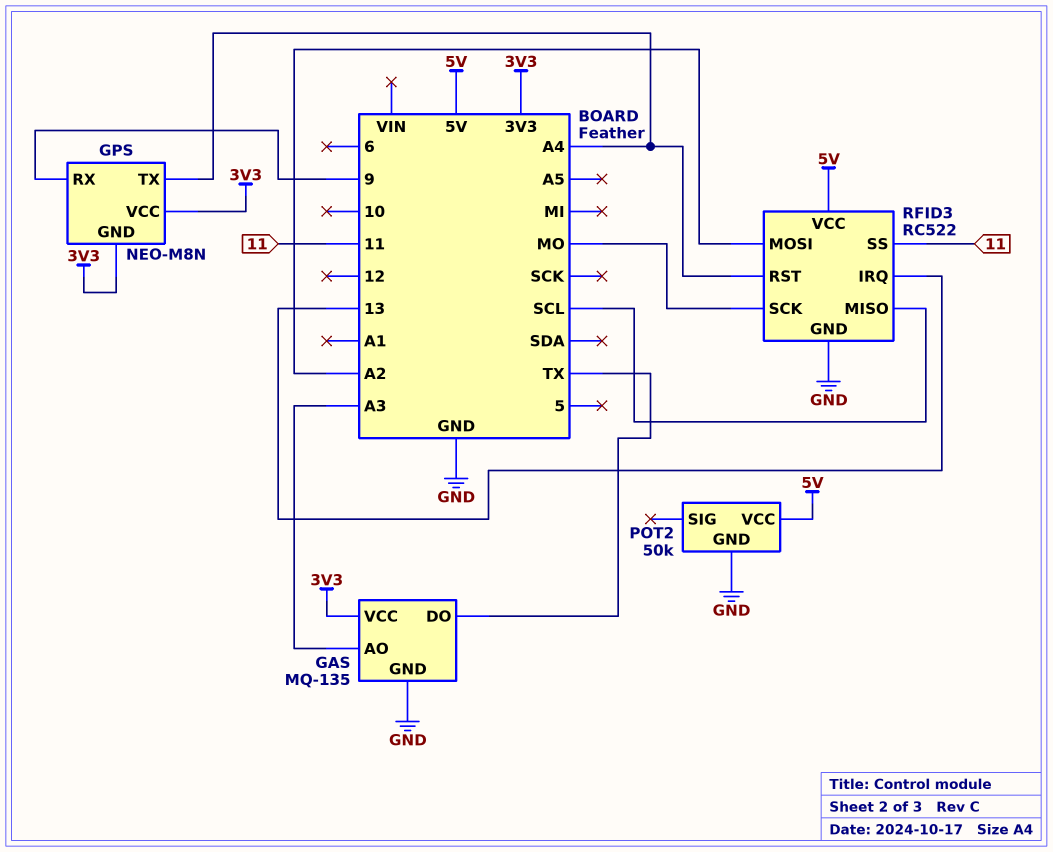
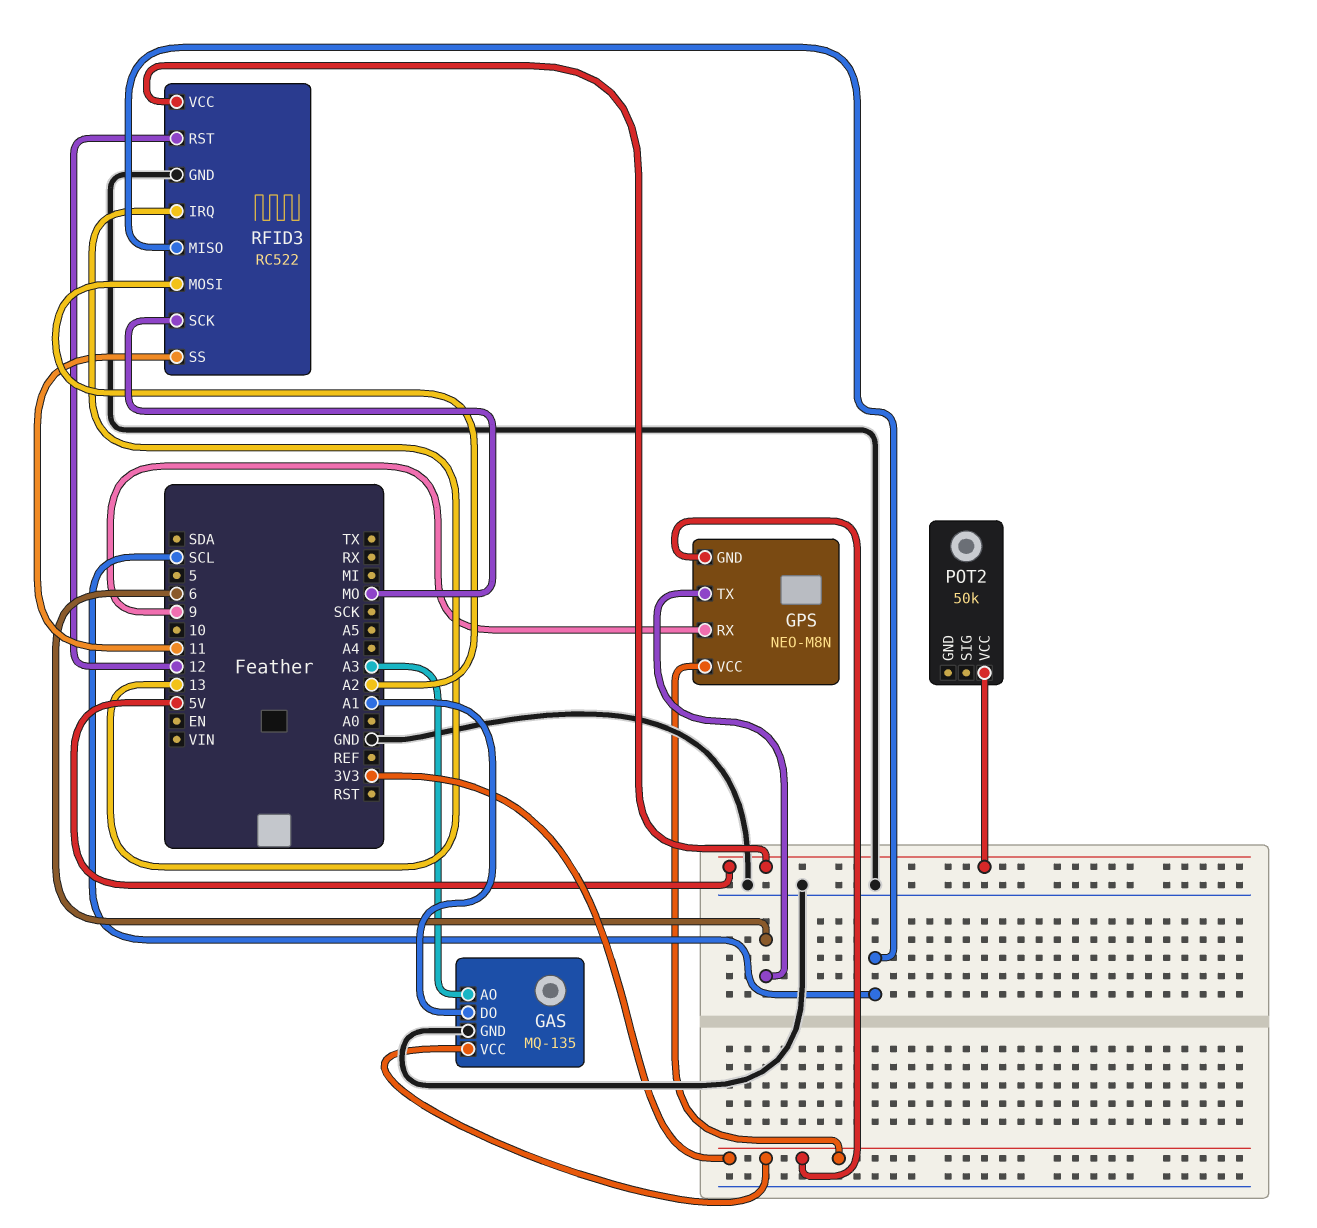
GAS pin DO: TX -> A1
GPS pin TX: A4 -> 6
POT2 pin GND: GND -> none
RFID3 pin RST: A4 -> 12

